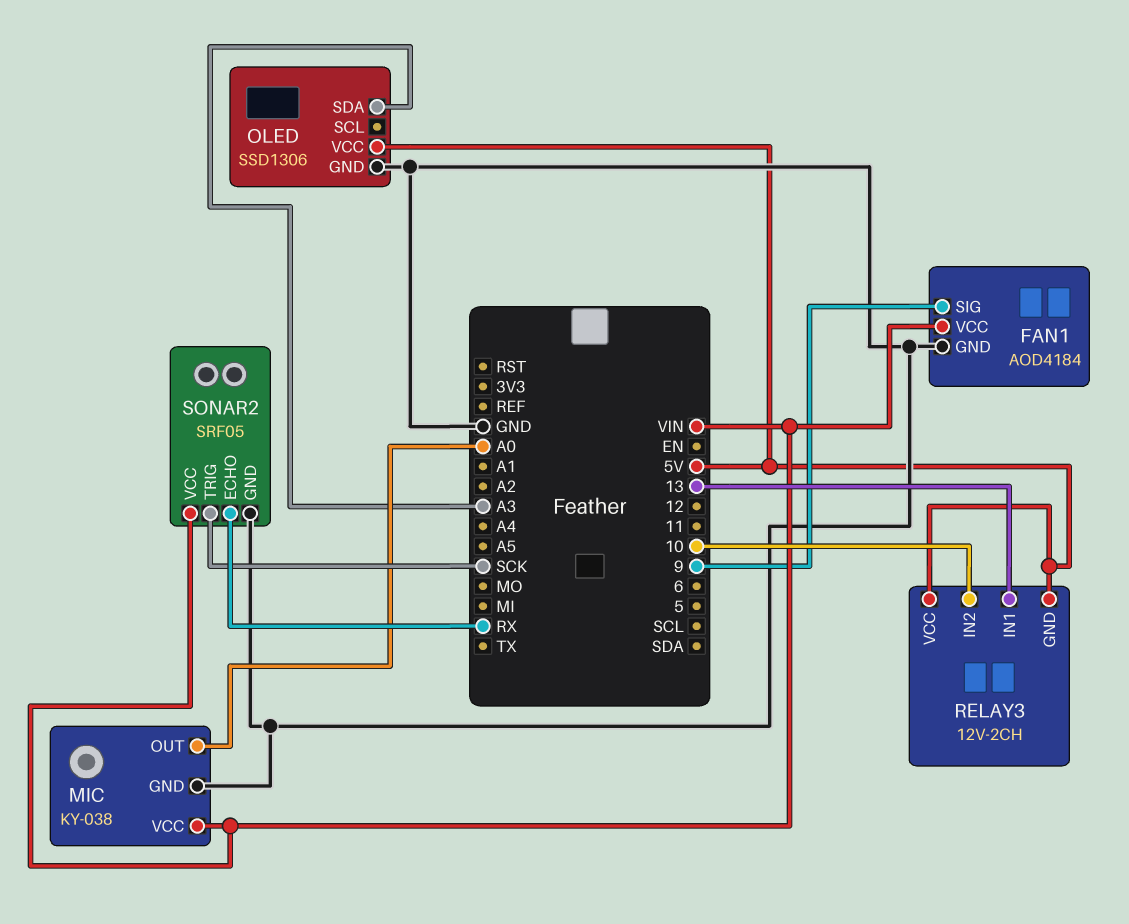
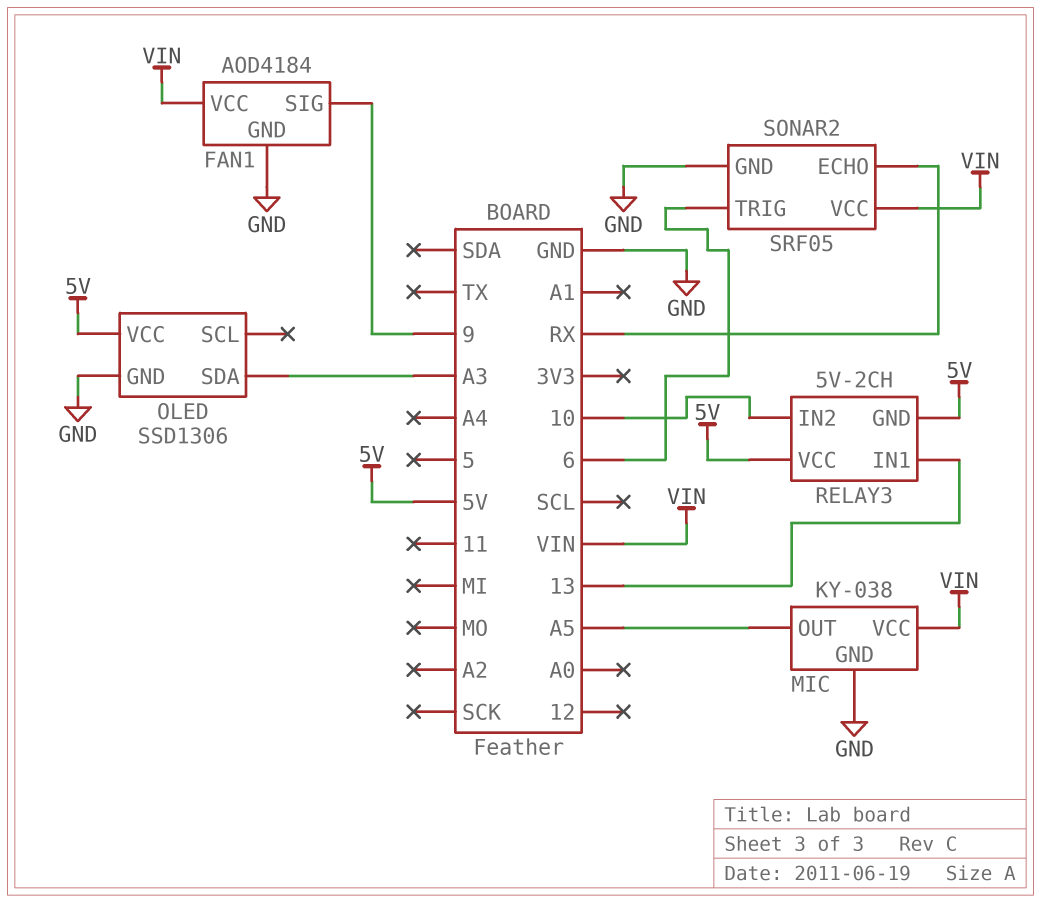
MIC pin OUT: A0 -> A5
RELAY3: 12V-2CH -> 5V-2CH
SONAR2 pin TRIG: SCK -> 6

